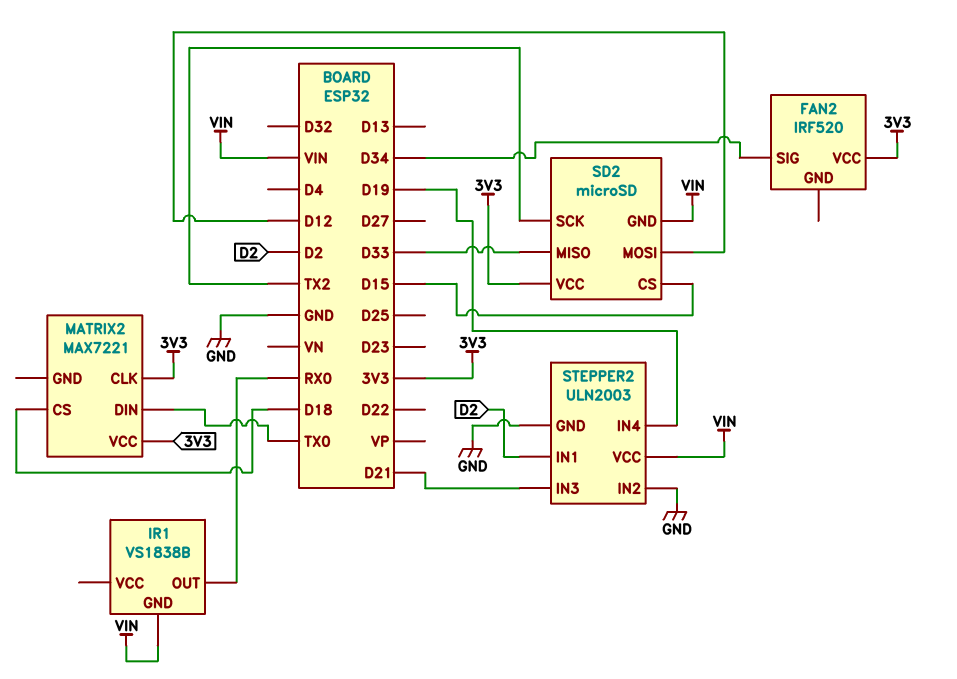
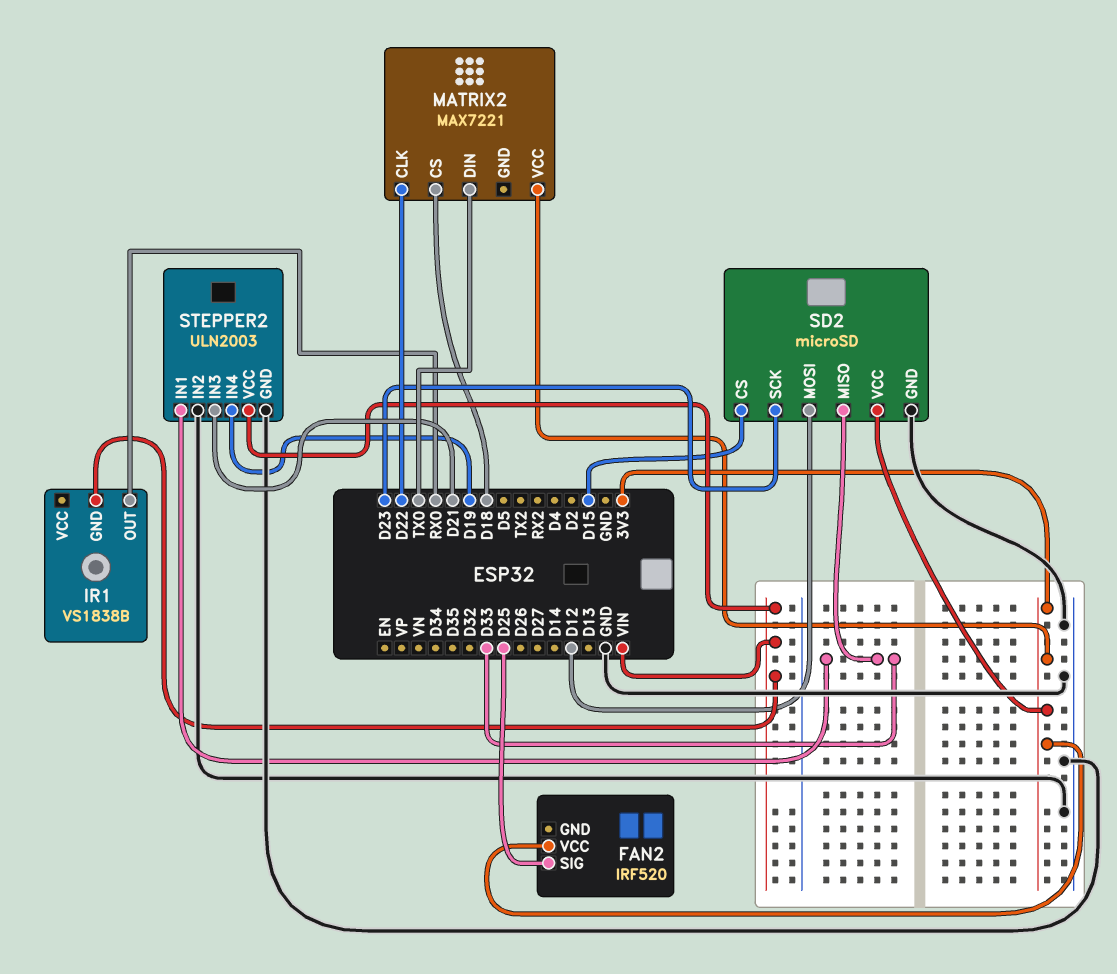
FAN2 pin SIG: D34 -> D25
MATRIX2 pin CLK: 3V3 -> D22
SD2 pin GND: VIN -> GND
SD2 pin SCK: TX2 -> D23
STEPPER2 pin IN1: D2 -> D33

